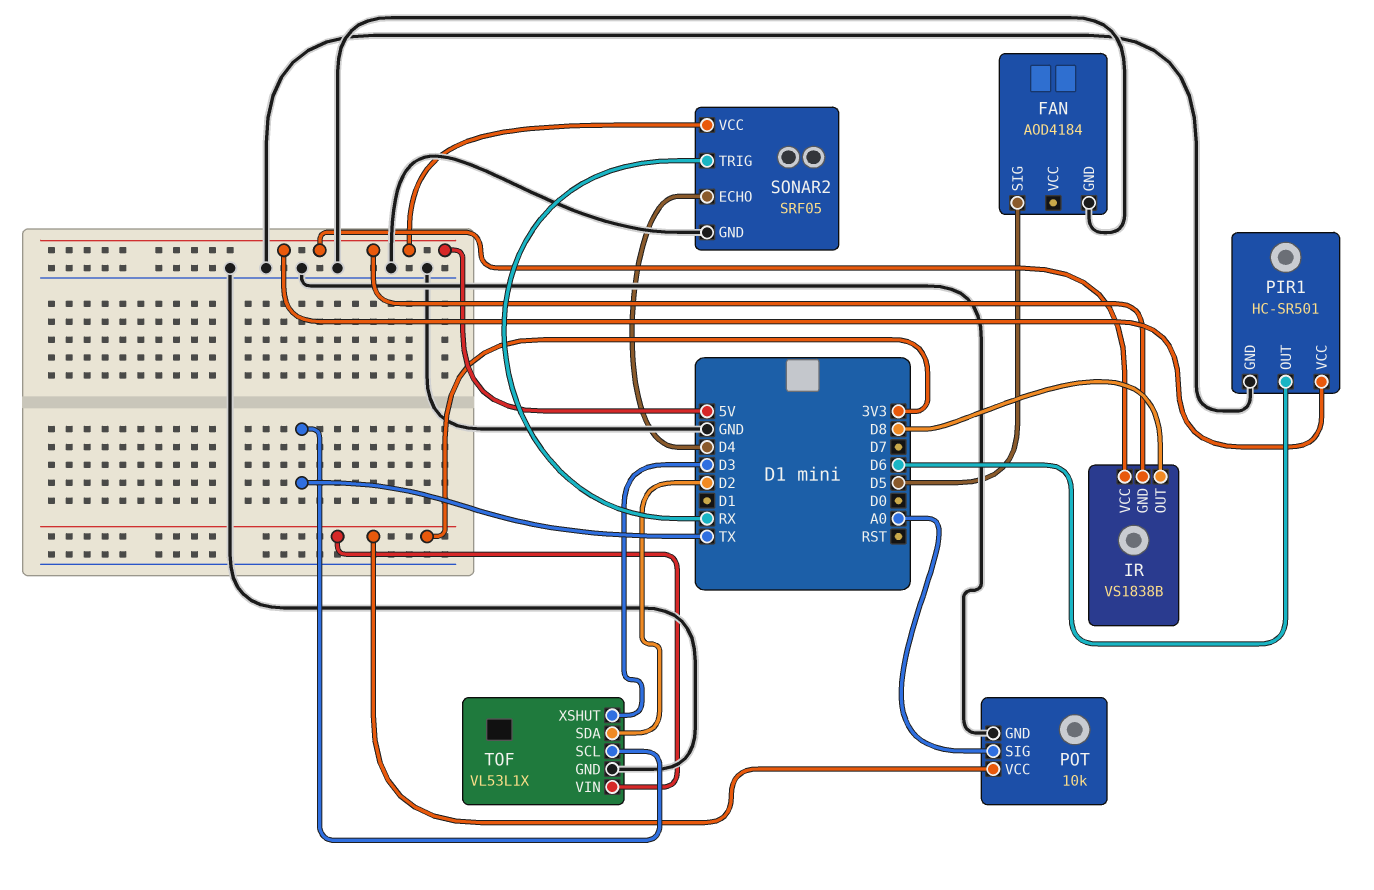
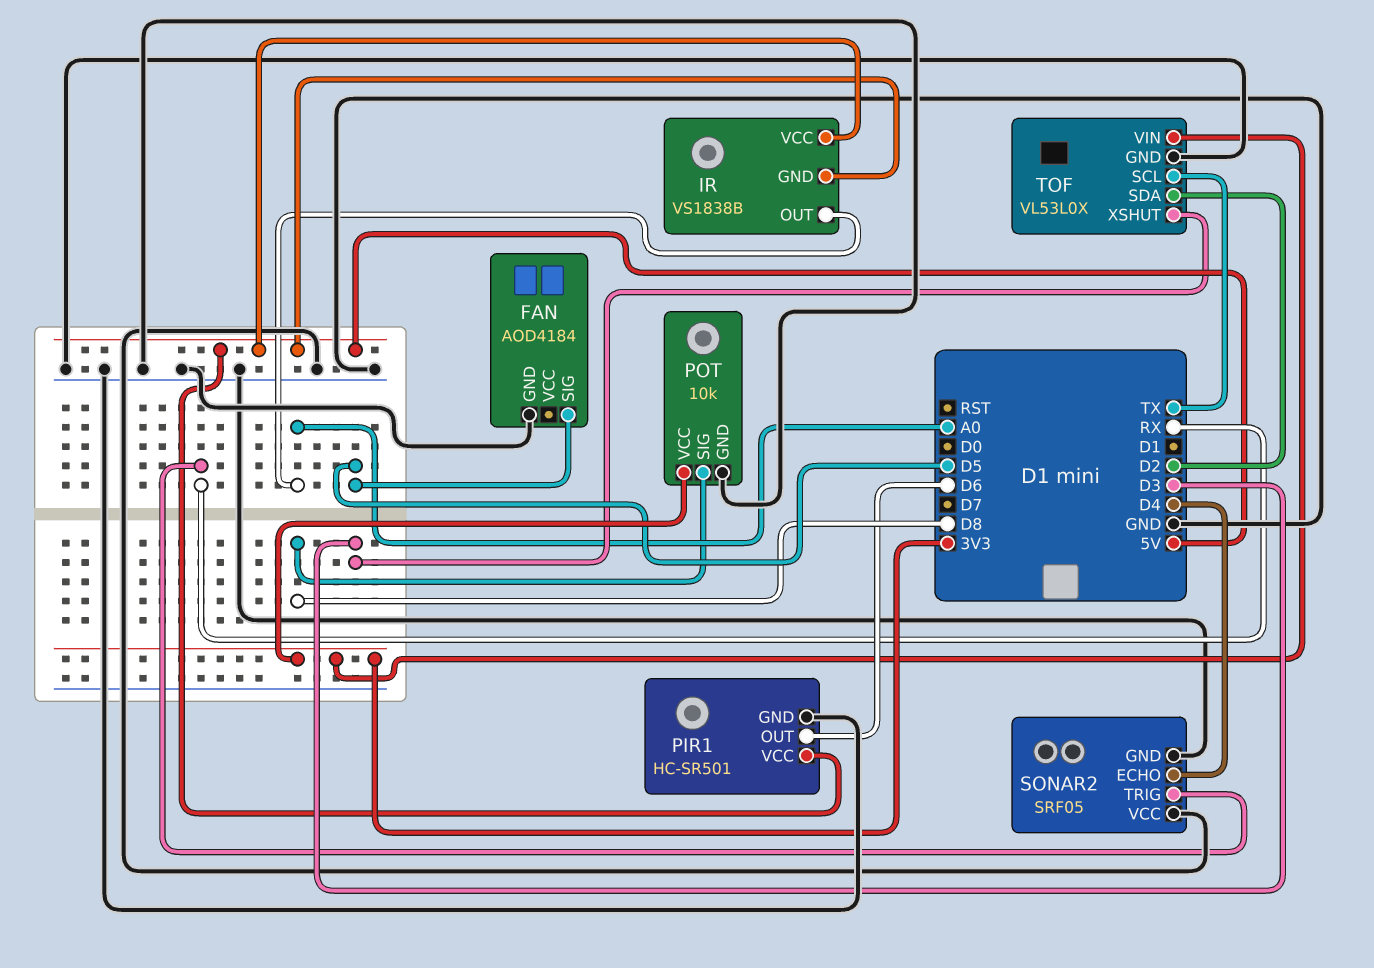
IR pin OUT: D8 -> A0
POT pin SIG: A0 -> D8
SONAR2 pin VCC: 5V -> GND
TOF: VL53L1X -> VL53L0X

